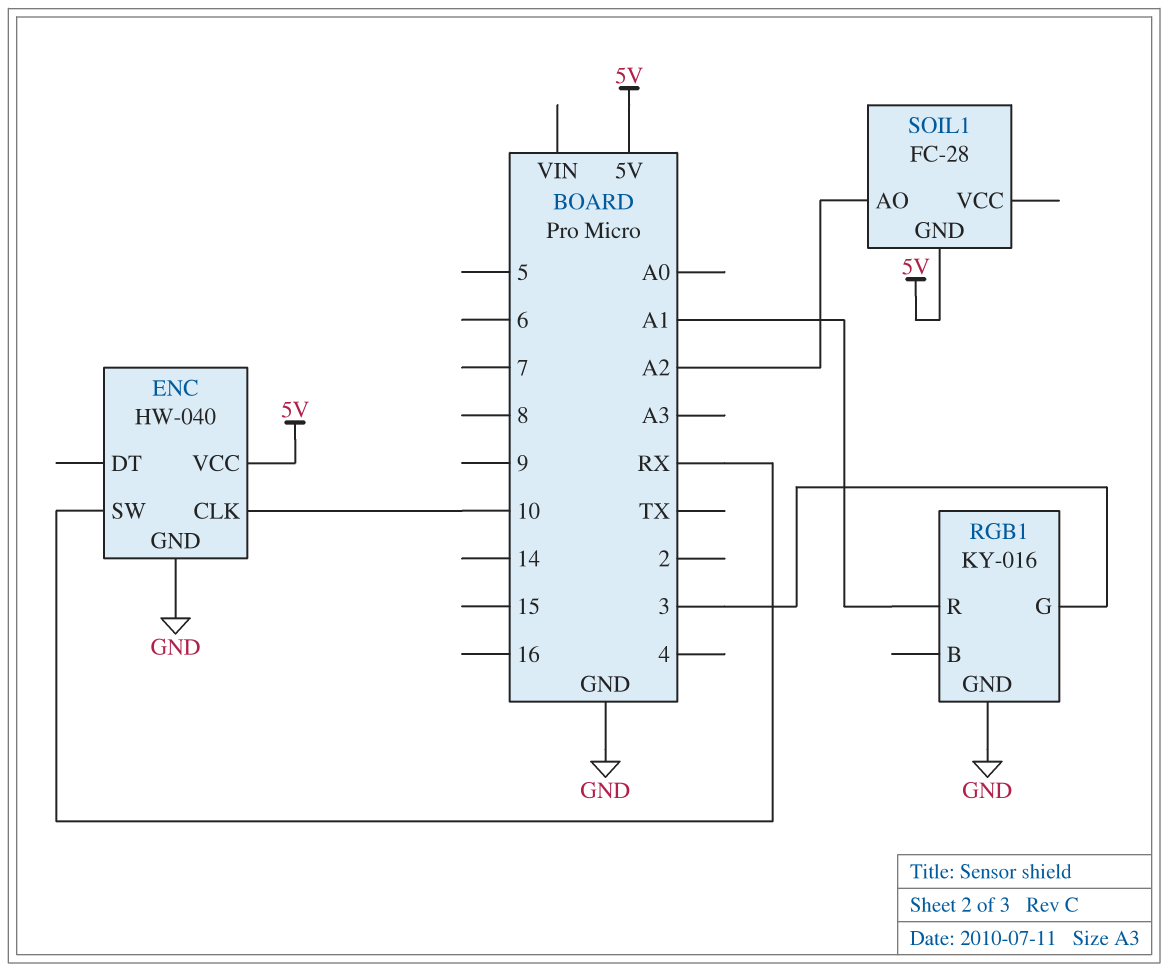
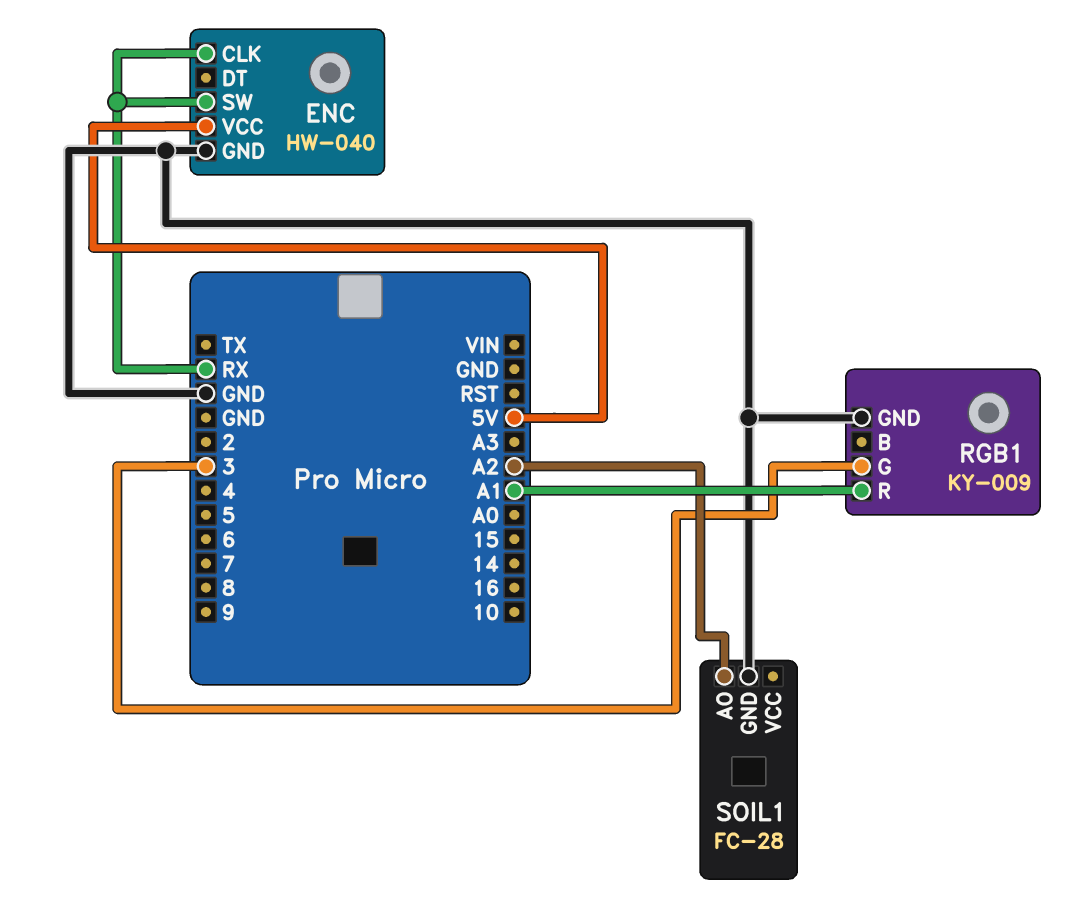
ENC pin CLK: 10 -> RX
RGB1: KY-016 -> KY-009
SOIL1 pin GND: 5V -> GND

